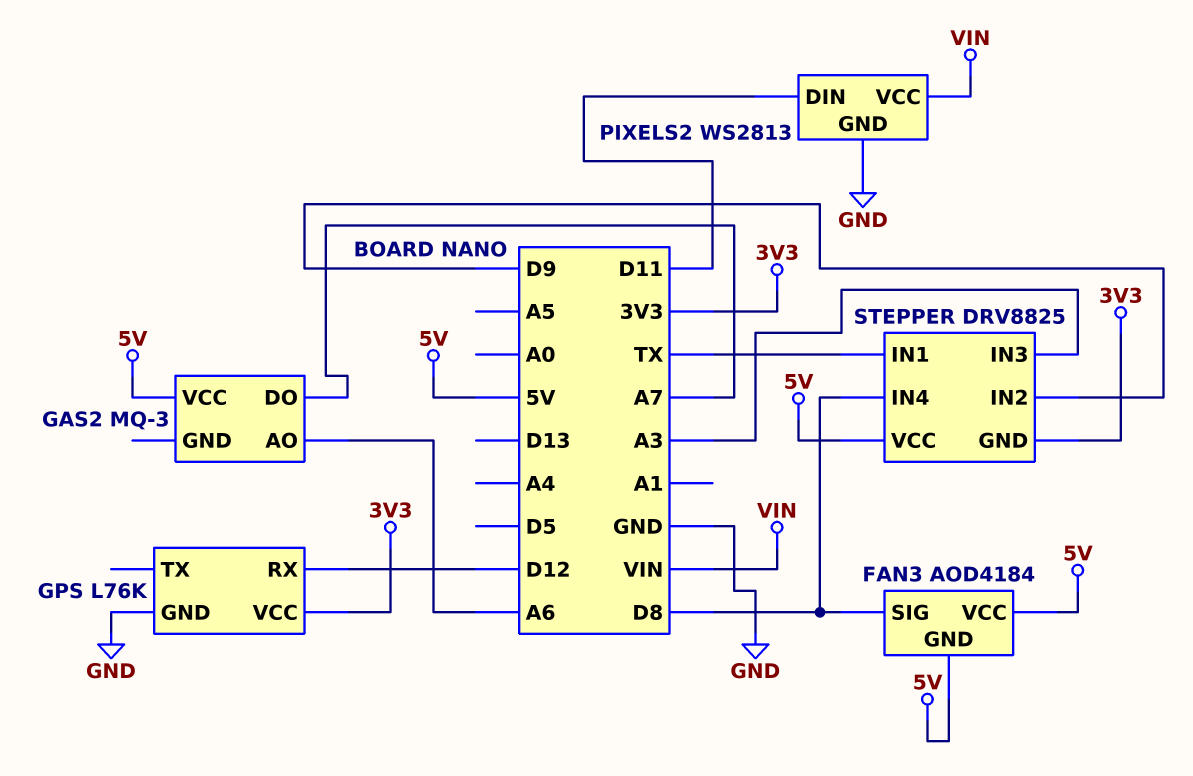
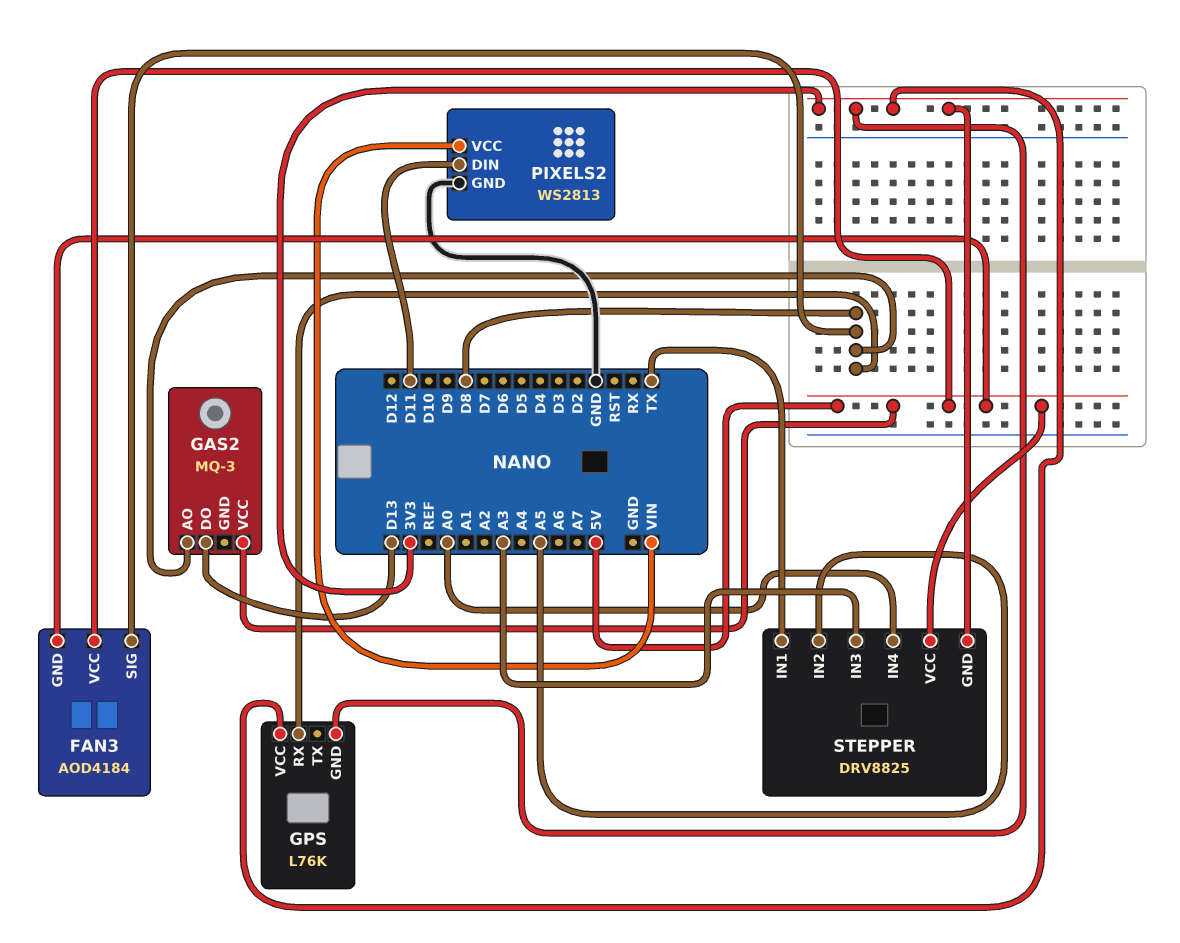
GAS2 pin AO: A6 -> D8
GAS2 pin DO: A7 -> D13
GPS pin GND: GND -> 3V3
GPS pin RX: D12 -> D8
STEPPER pin IN2: D9 -> A5
STEPPER pin IN4: D8 -> A0

